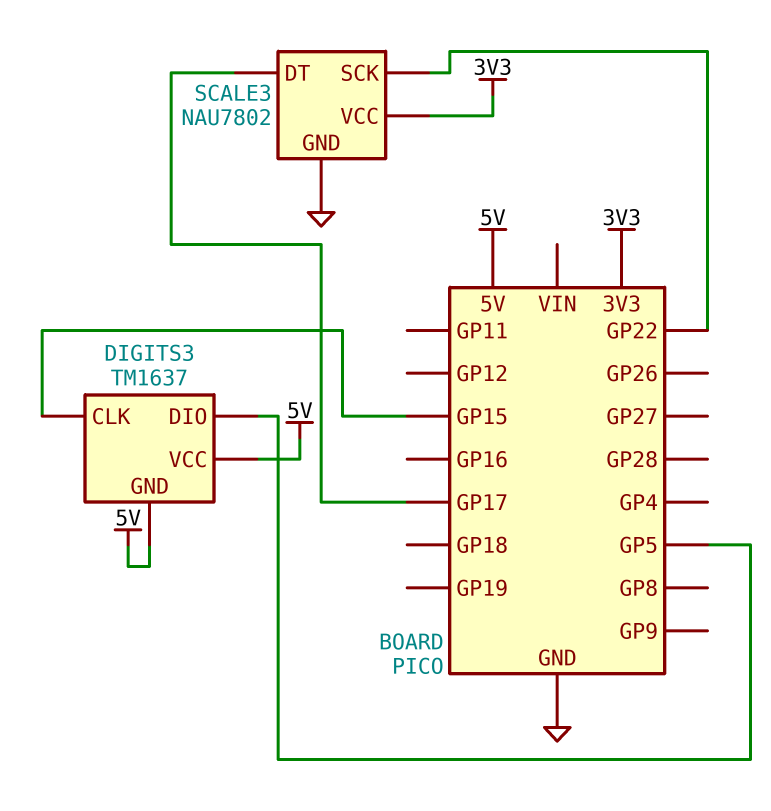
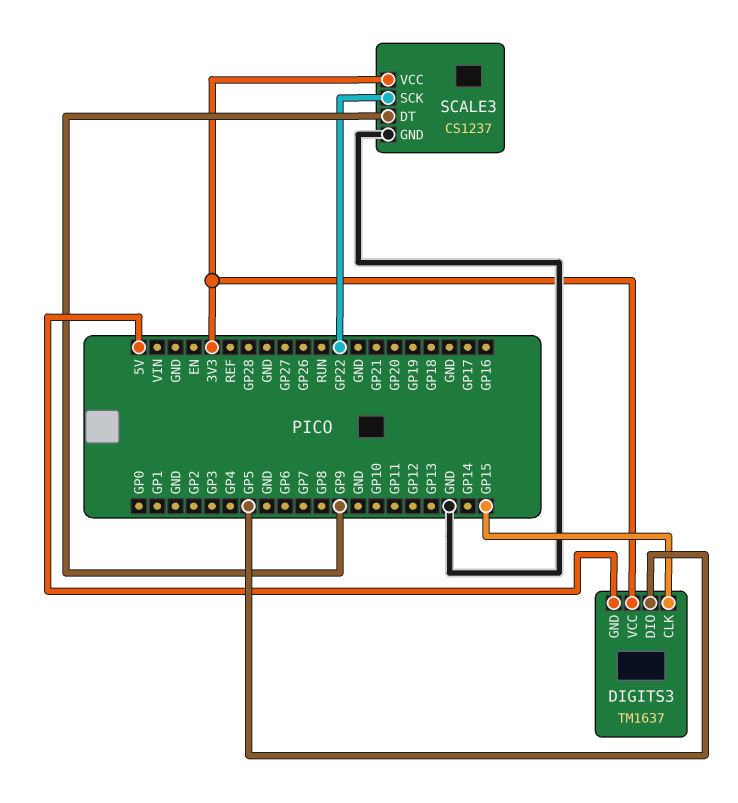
DIGITS3 pin VCC: 5V -> 3V3
SCALE3: NAU7802 -> CS1237
SCALE3 pin DT: GP17 -> GP9

